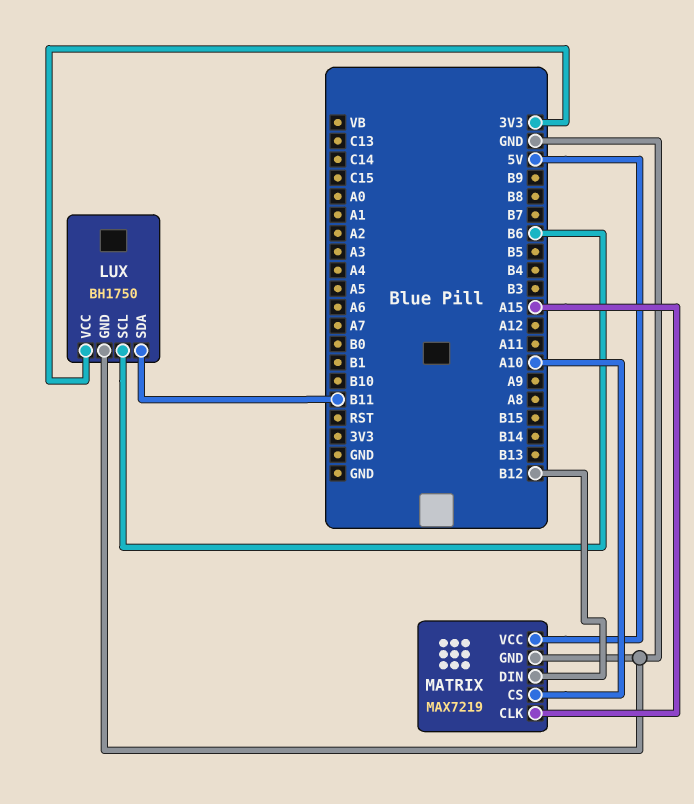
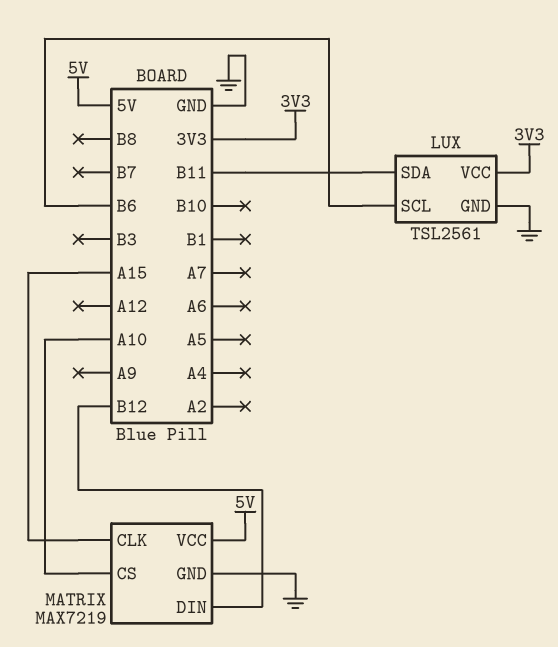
LUX: BH1750 -> TSL2561

